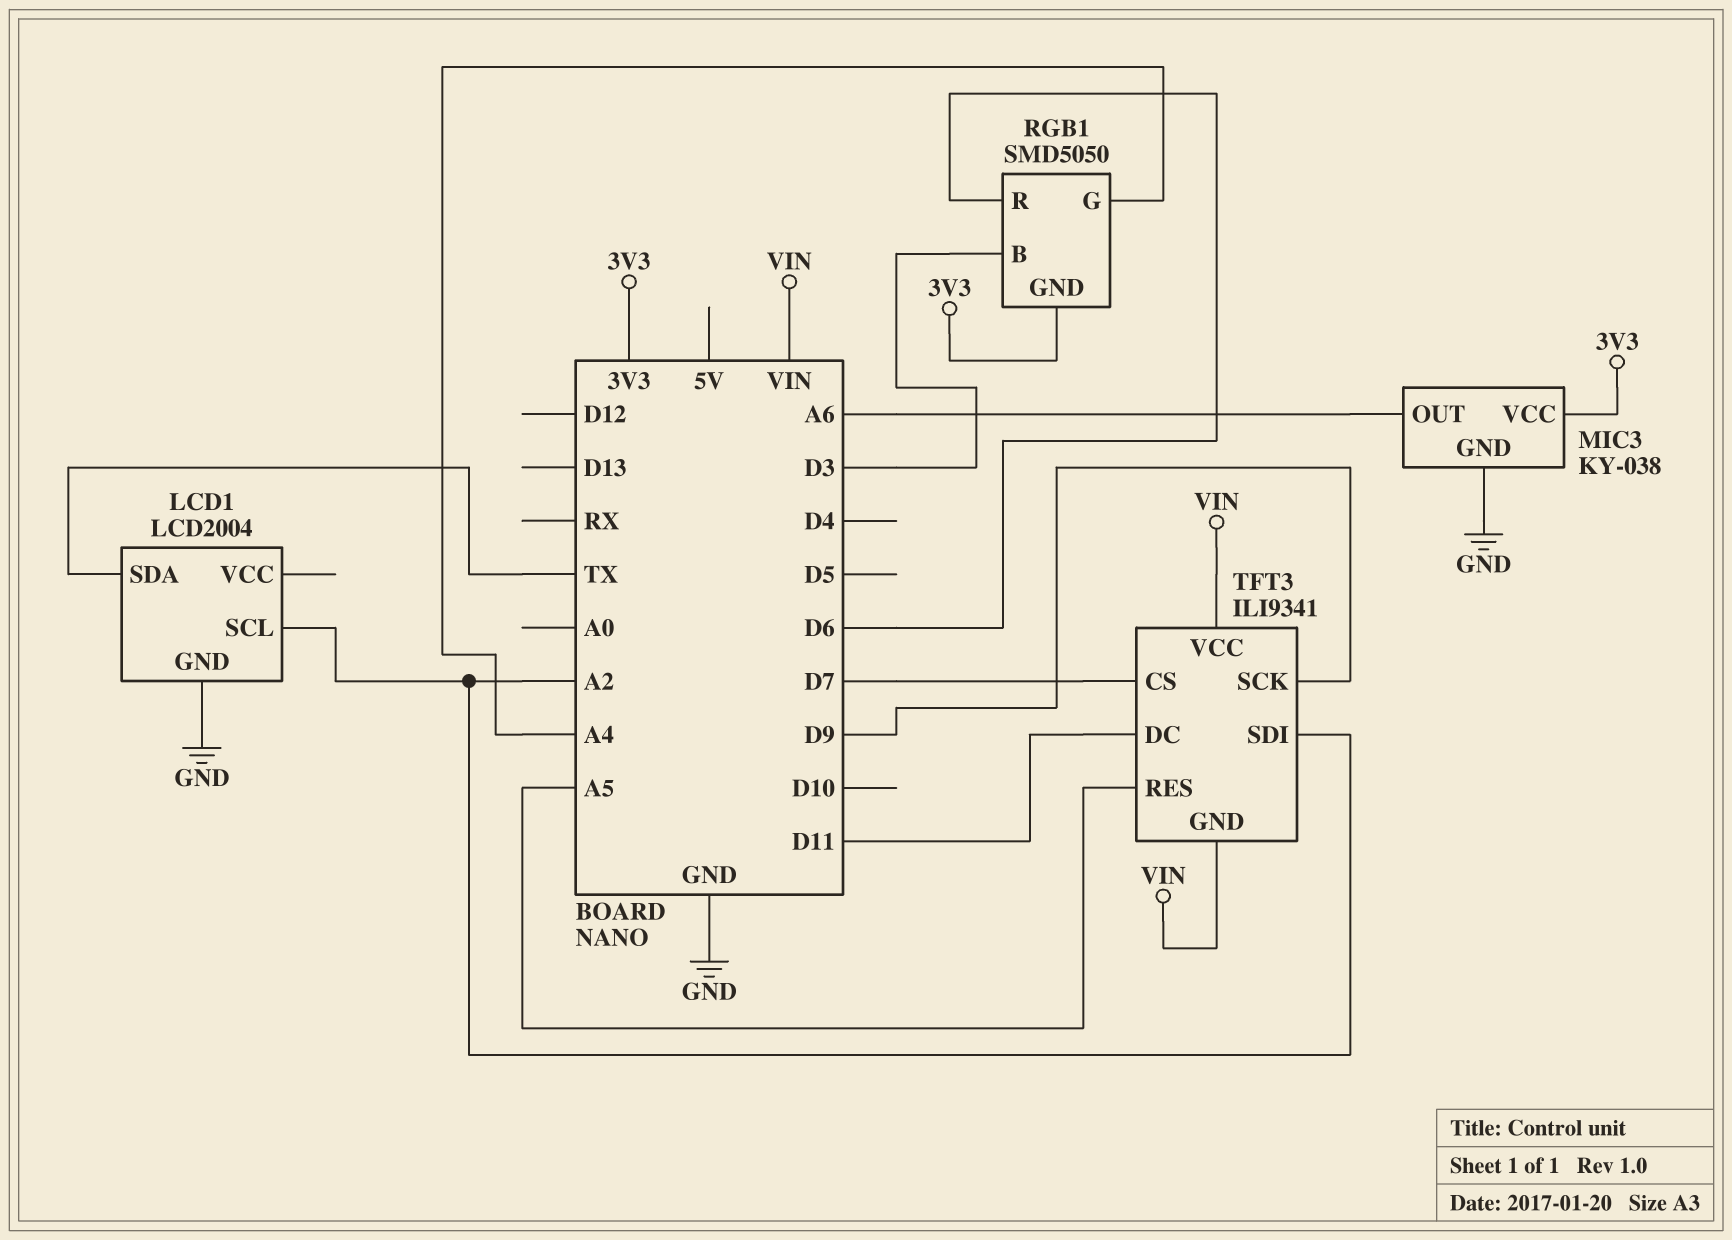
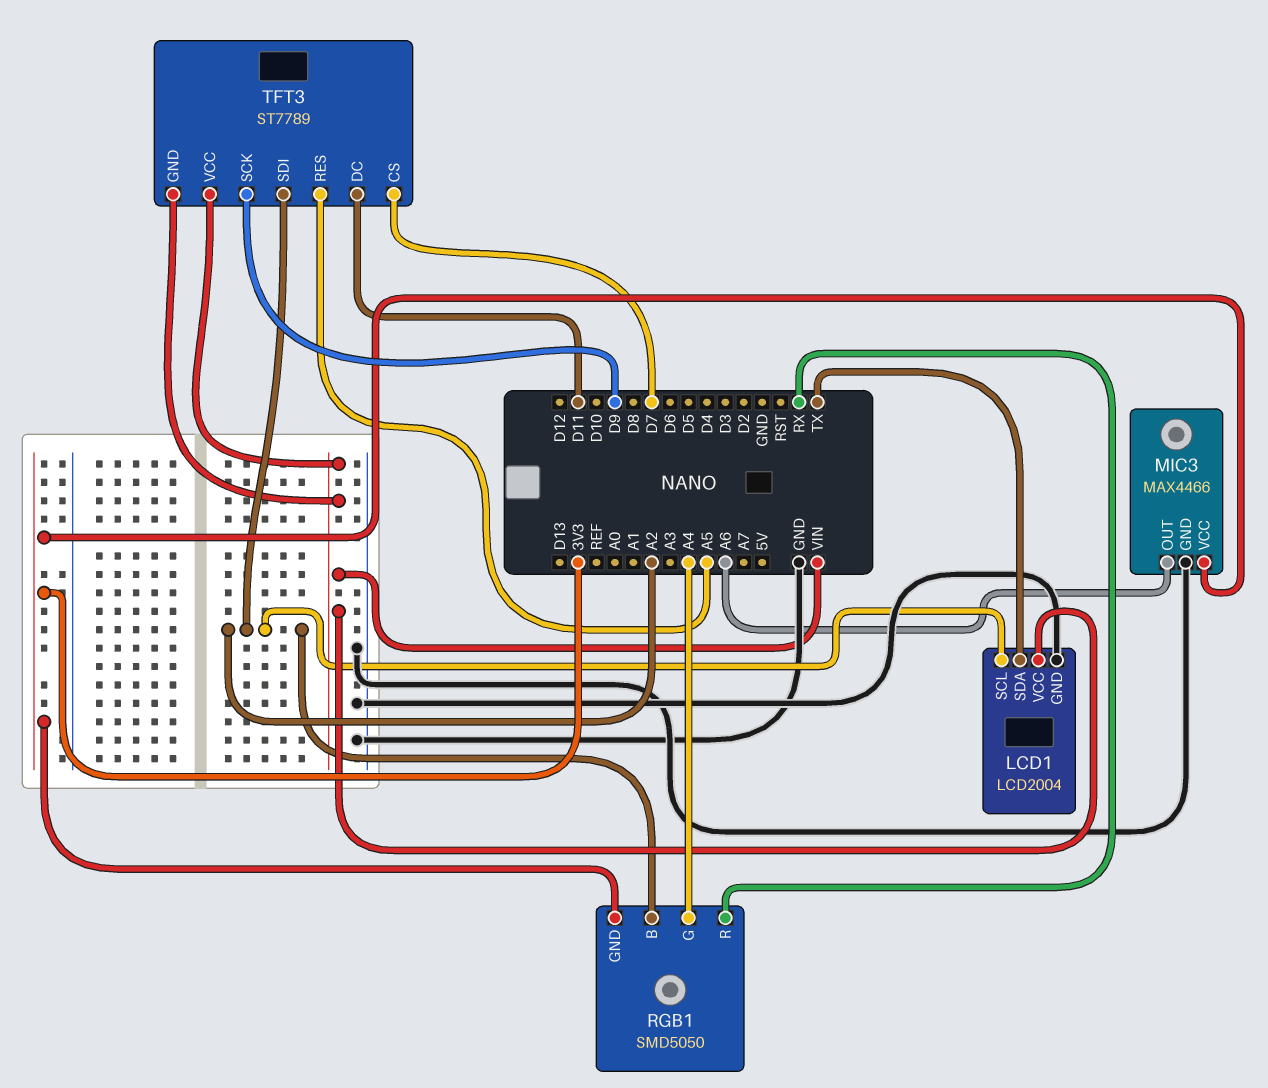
LCD1 pin VCC: none -> VIN
MIC3: KY-038 -> MAX4466
RGB1 pin B: D3 -> A2
RGB1 pin R: D6 -> RX
TFT3: ILI9341 -> ST7789

